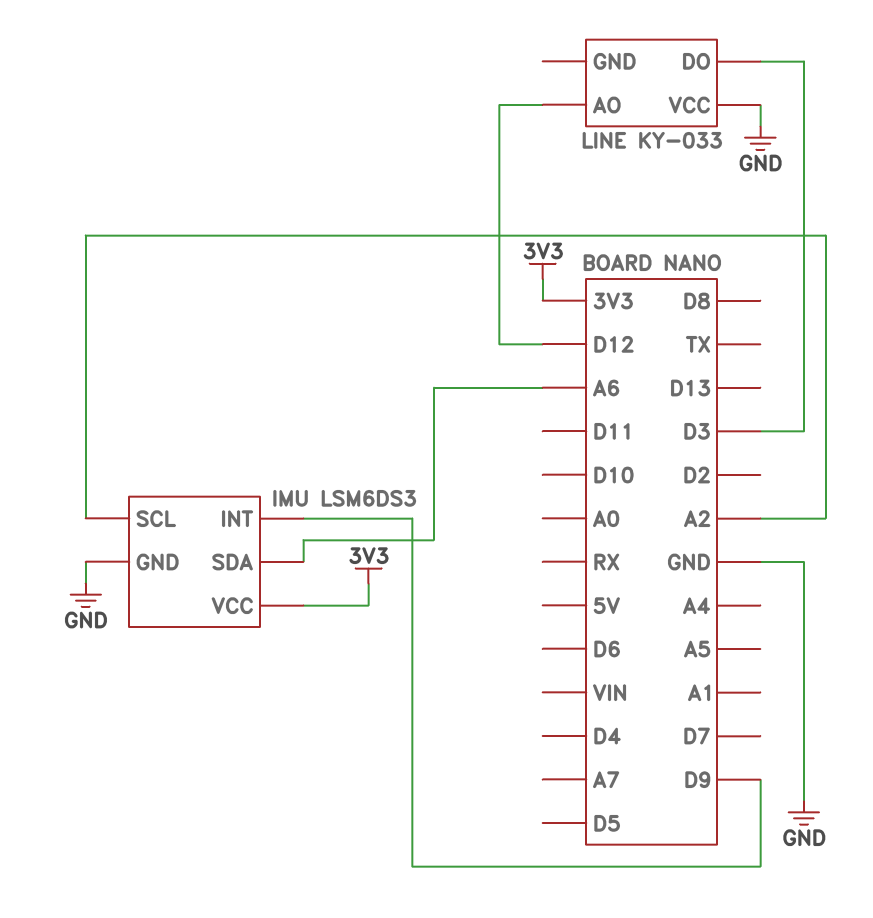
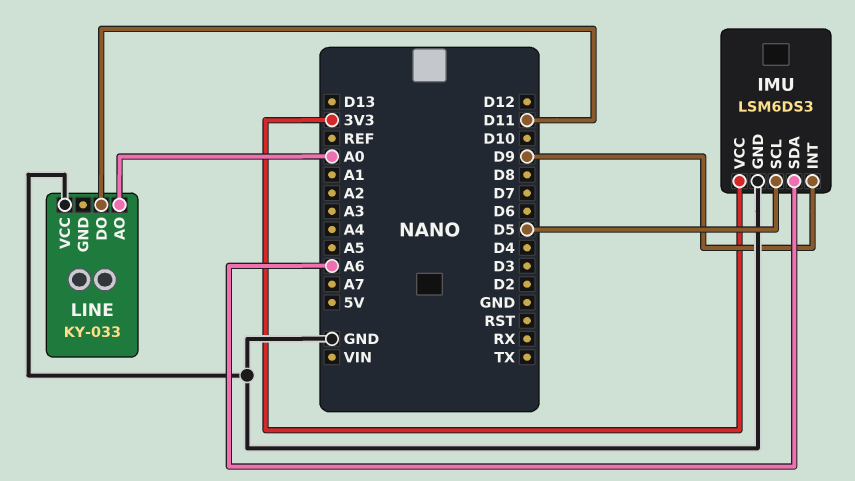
IMU pin SCL: A2 -> D5
LINE pin AO: D12 -> A0
LINE pin DO: D3 -> D11

